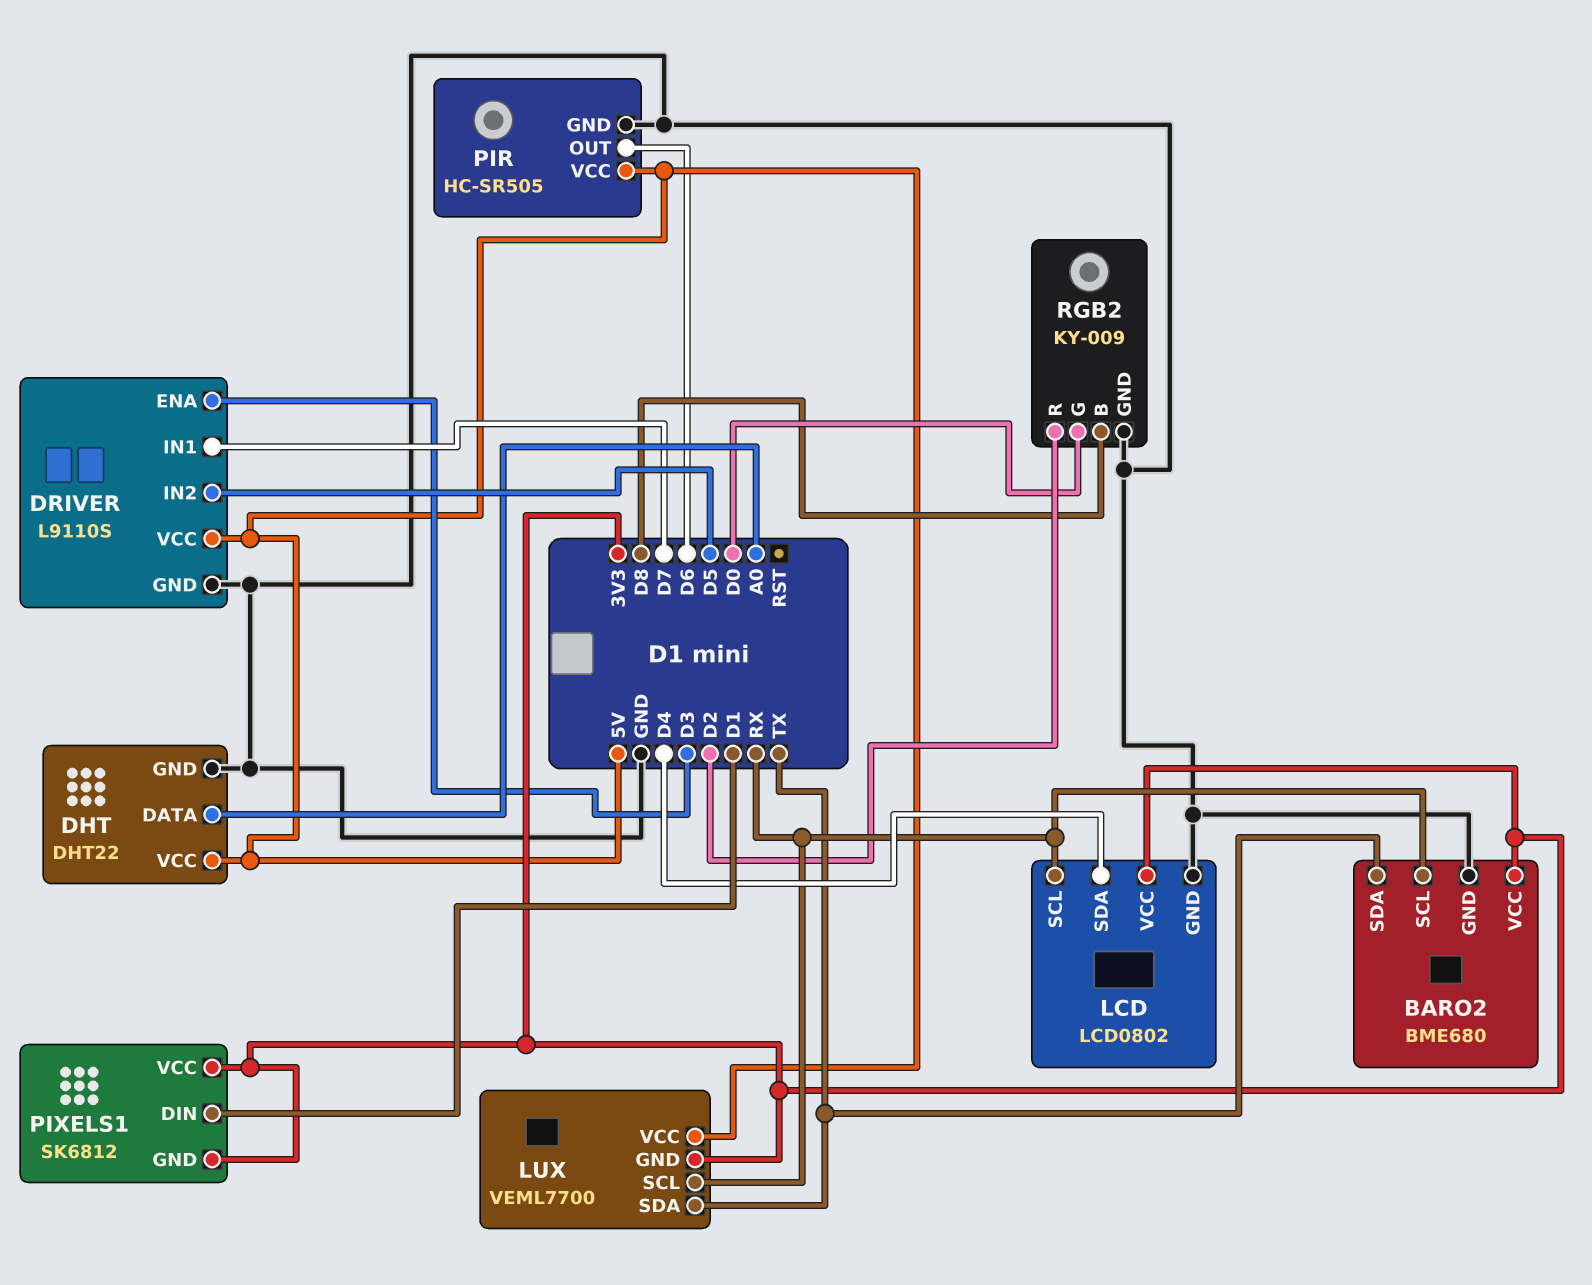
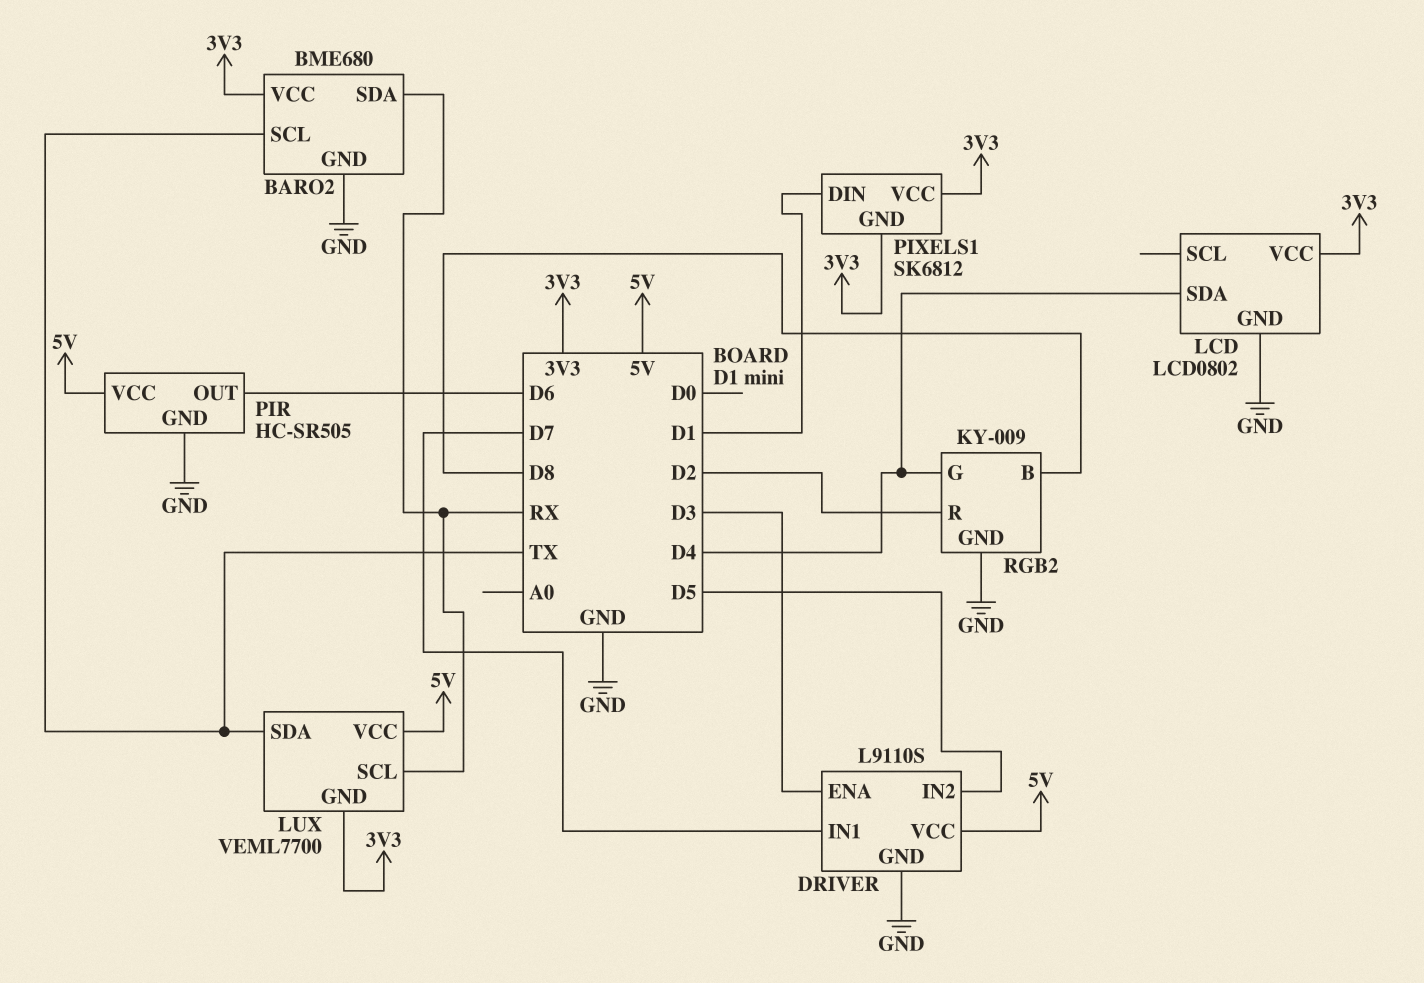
BARO2 pin SCL: RX -> TX
BARO2 pin SDA: TX -> RX
DHT: DHT22 -> none
DHT pin DATA: A0 -> none
DHT pin GND: GND -> none
DHT pin VCC: 5V -> none
LCD pin SCL: RX -> none
RGB2 pin G: D0 -> D4

